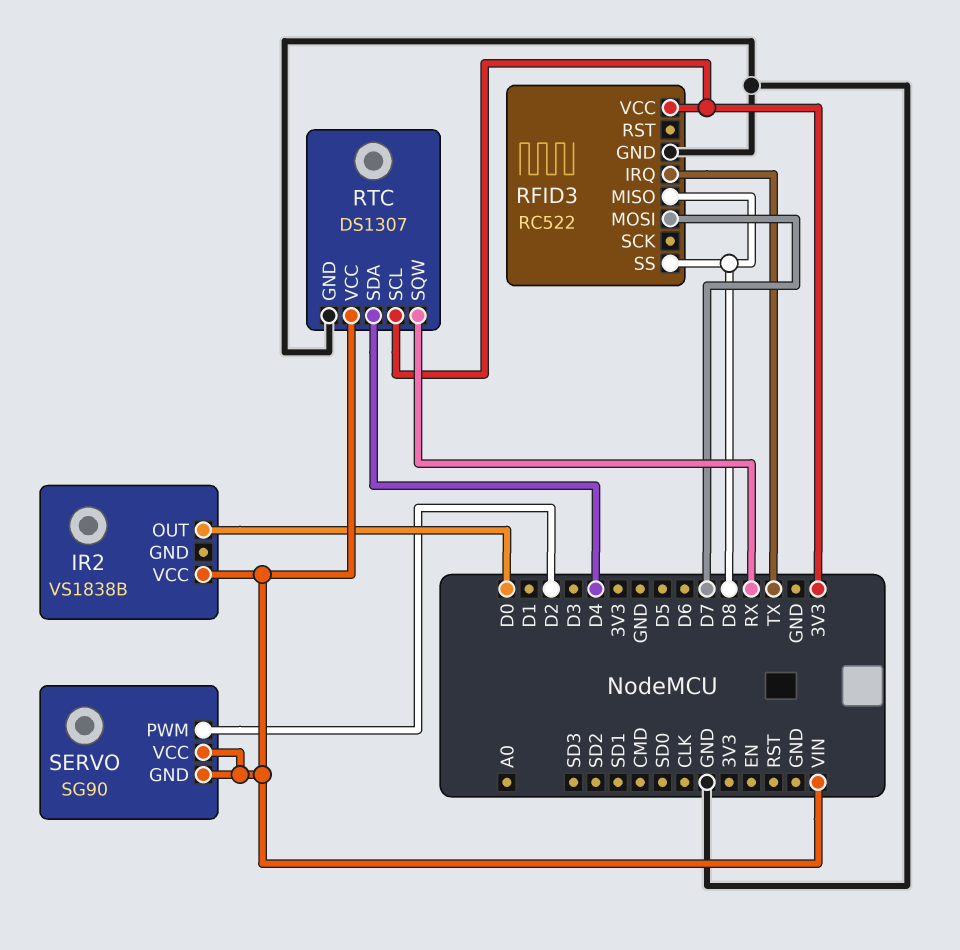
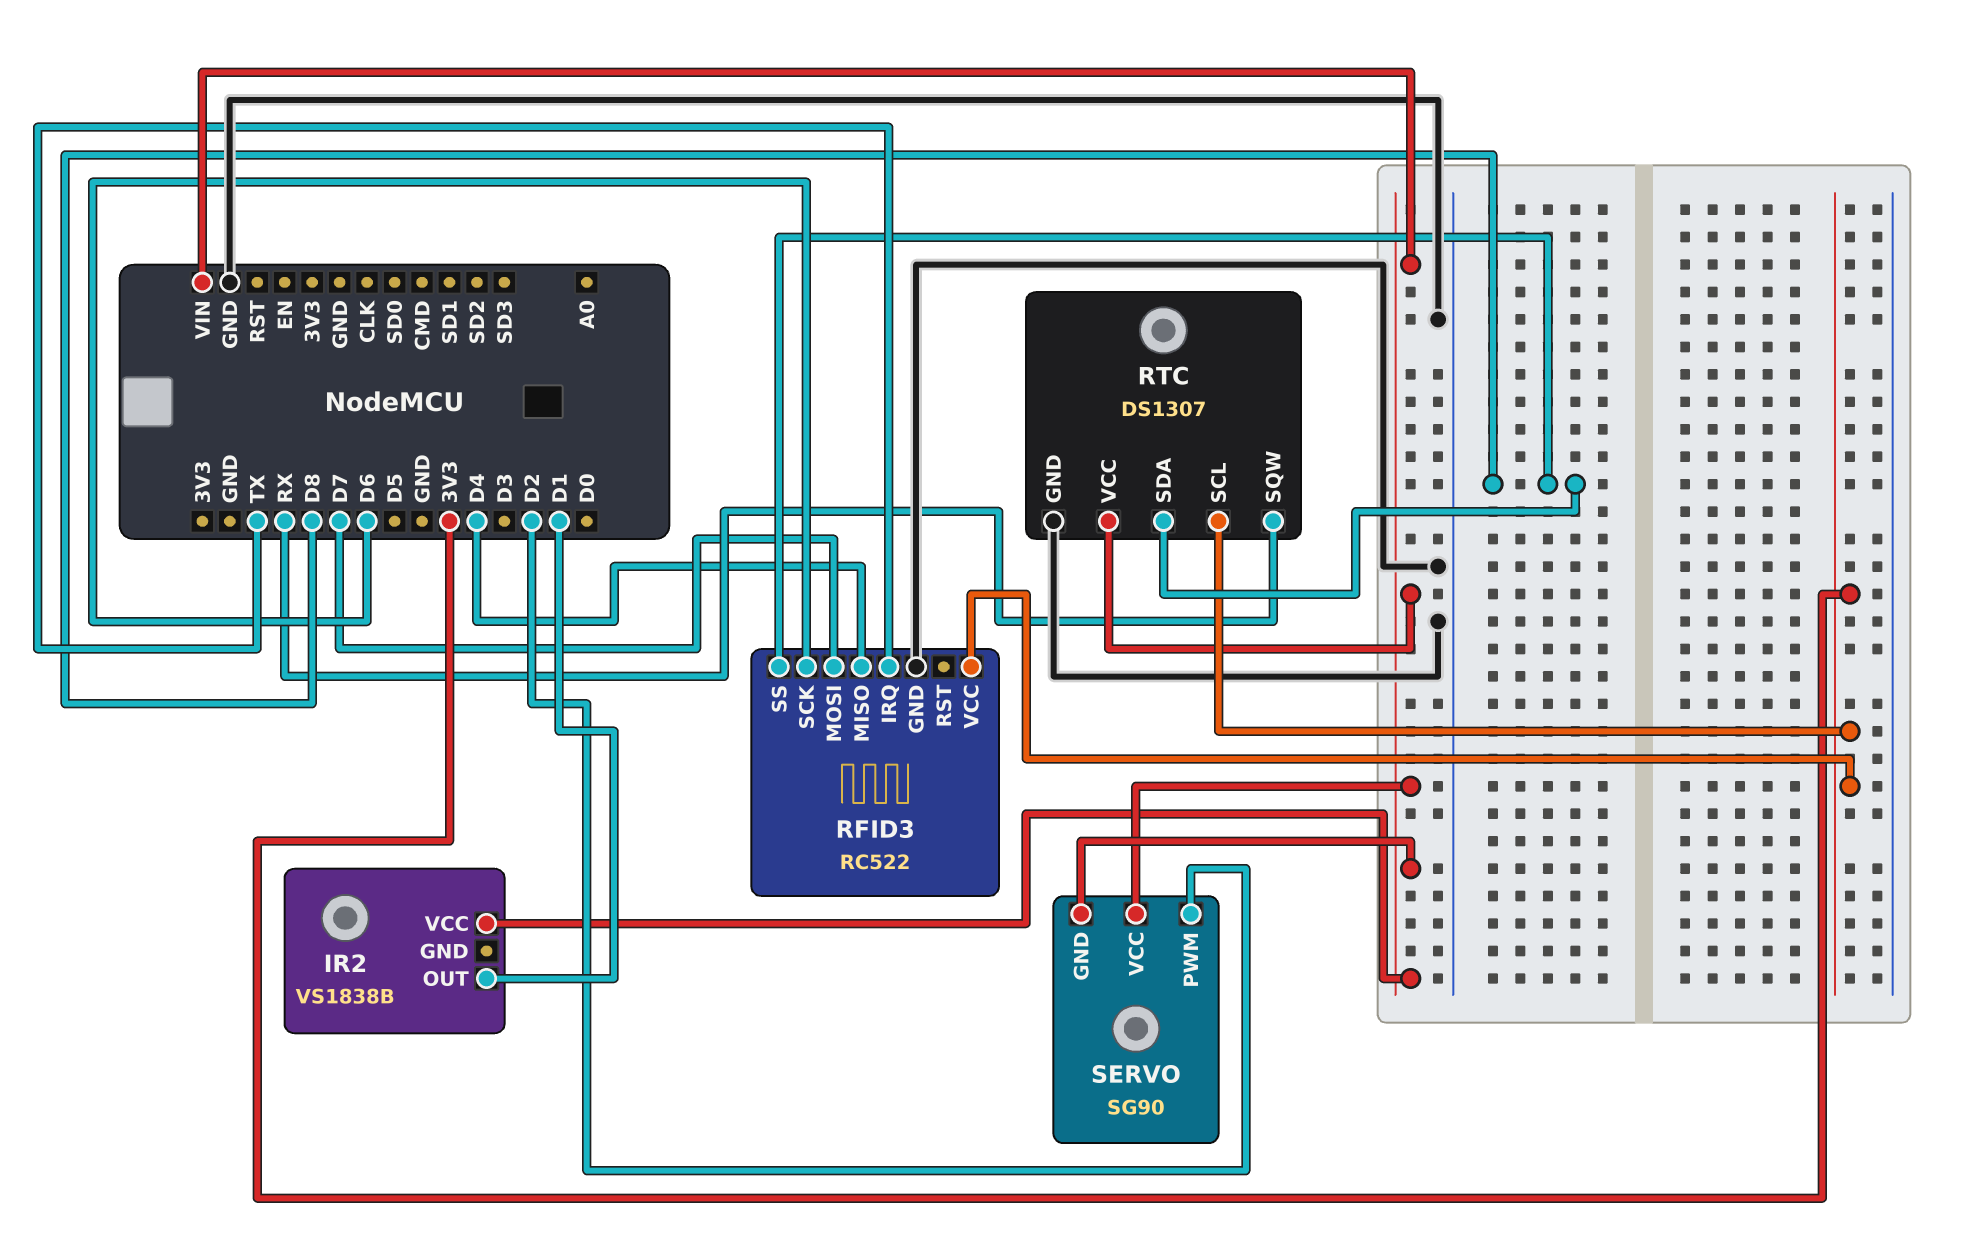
IR2 pin OUT: D0 -> D1
RFID3 pin MISO: D8 -> D4
RFID3 pin SCK: none -> D6
RTC pin SDA: D4 -> D8

